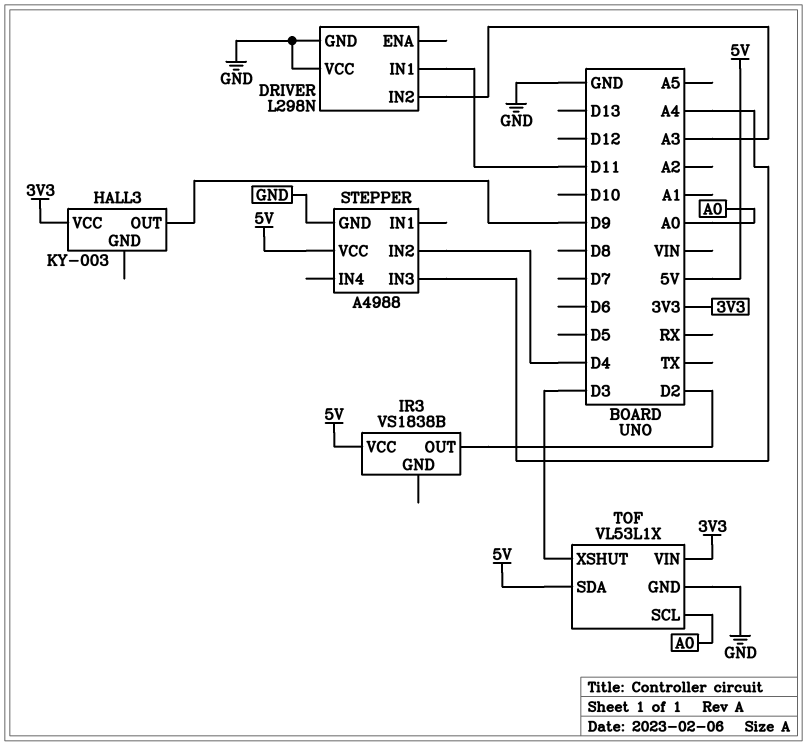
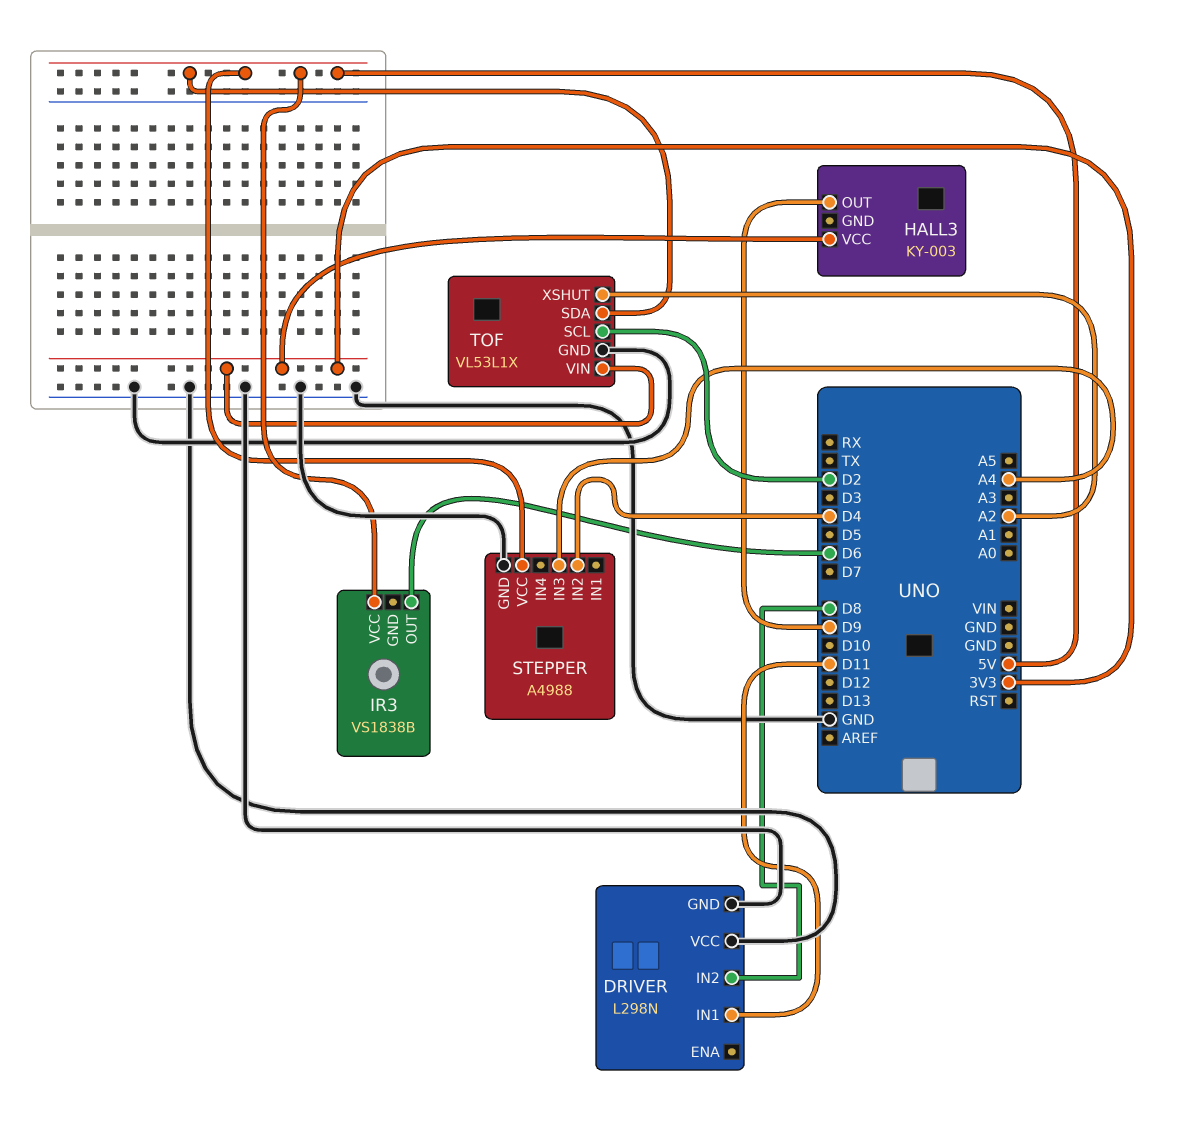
DRIVER pin IN2: A3 -> D8
IR3 pin OUT: D2 -> D6
TOF pin SCL: A0 -> D2
TOF pin XSHUT: D3 -> A2

